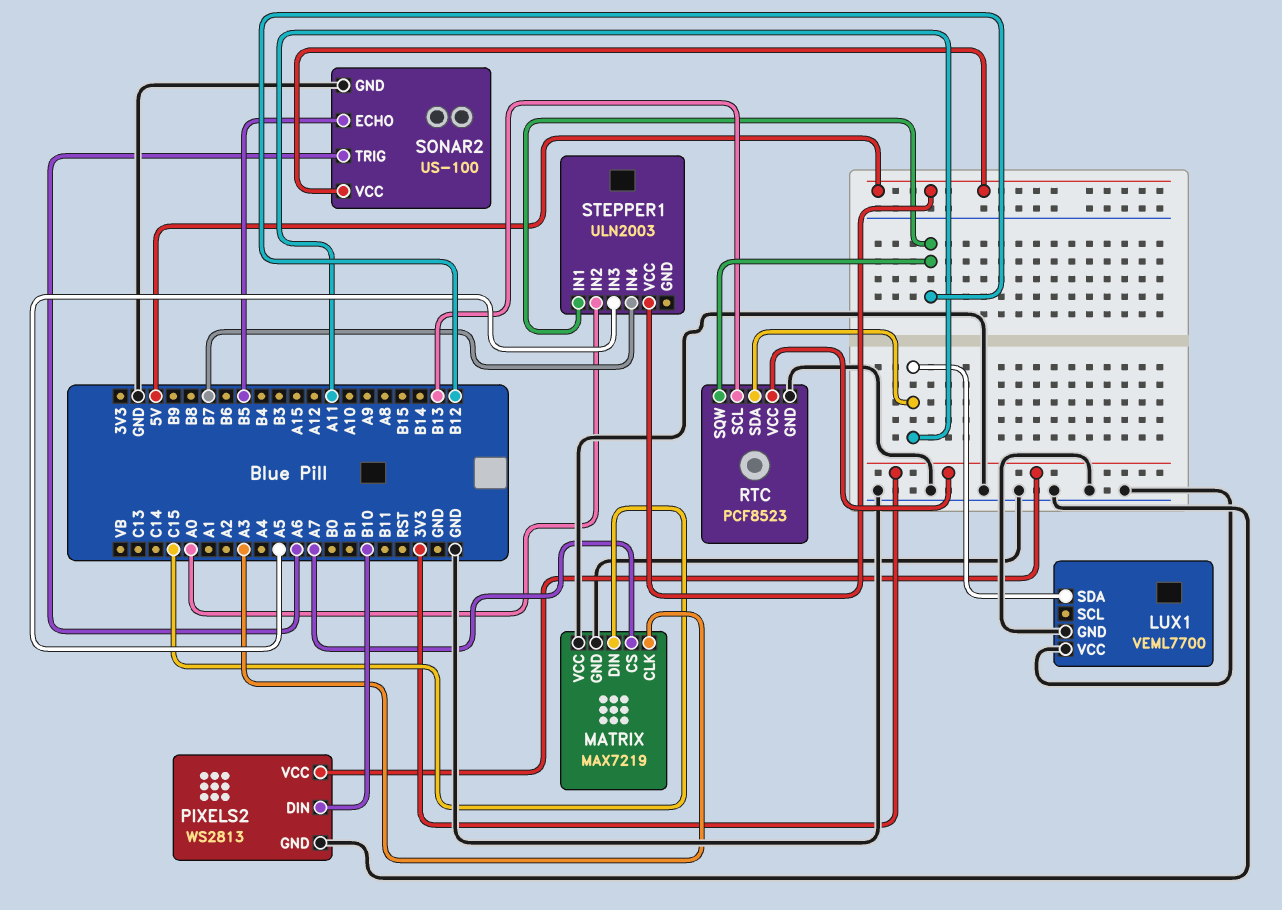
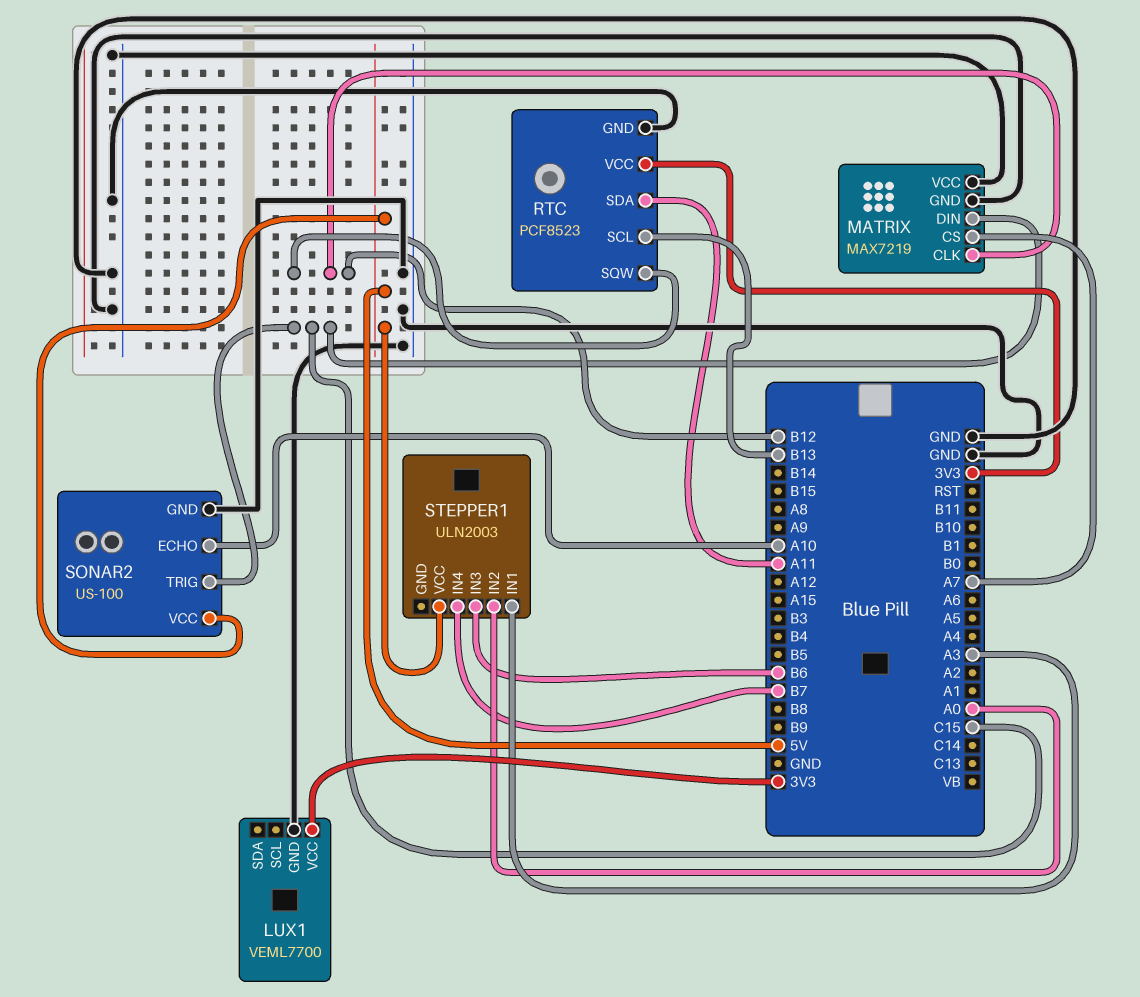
LUX1 pin SDA: A11 -> none
LUX1 pin VCC: GND -> 3V3
MATRIX pin CLK: A3 -> B12
PIXELS2: WS2813 -> none
PIXELS2 pin DIN: B10 -> none
PIXELS2 pin GND: GND -> none
PIXELS2 pin VCC: 3V3 -> none
SONAR2 pin ECHO: B5 -> A10
SONAR2 pin TRIG: A6 -> C15
STEPPER1 pin IN1: B12 -> A3
STEPPER1 pin IN3: A5 -> B6

